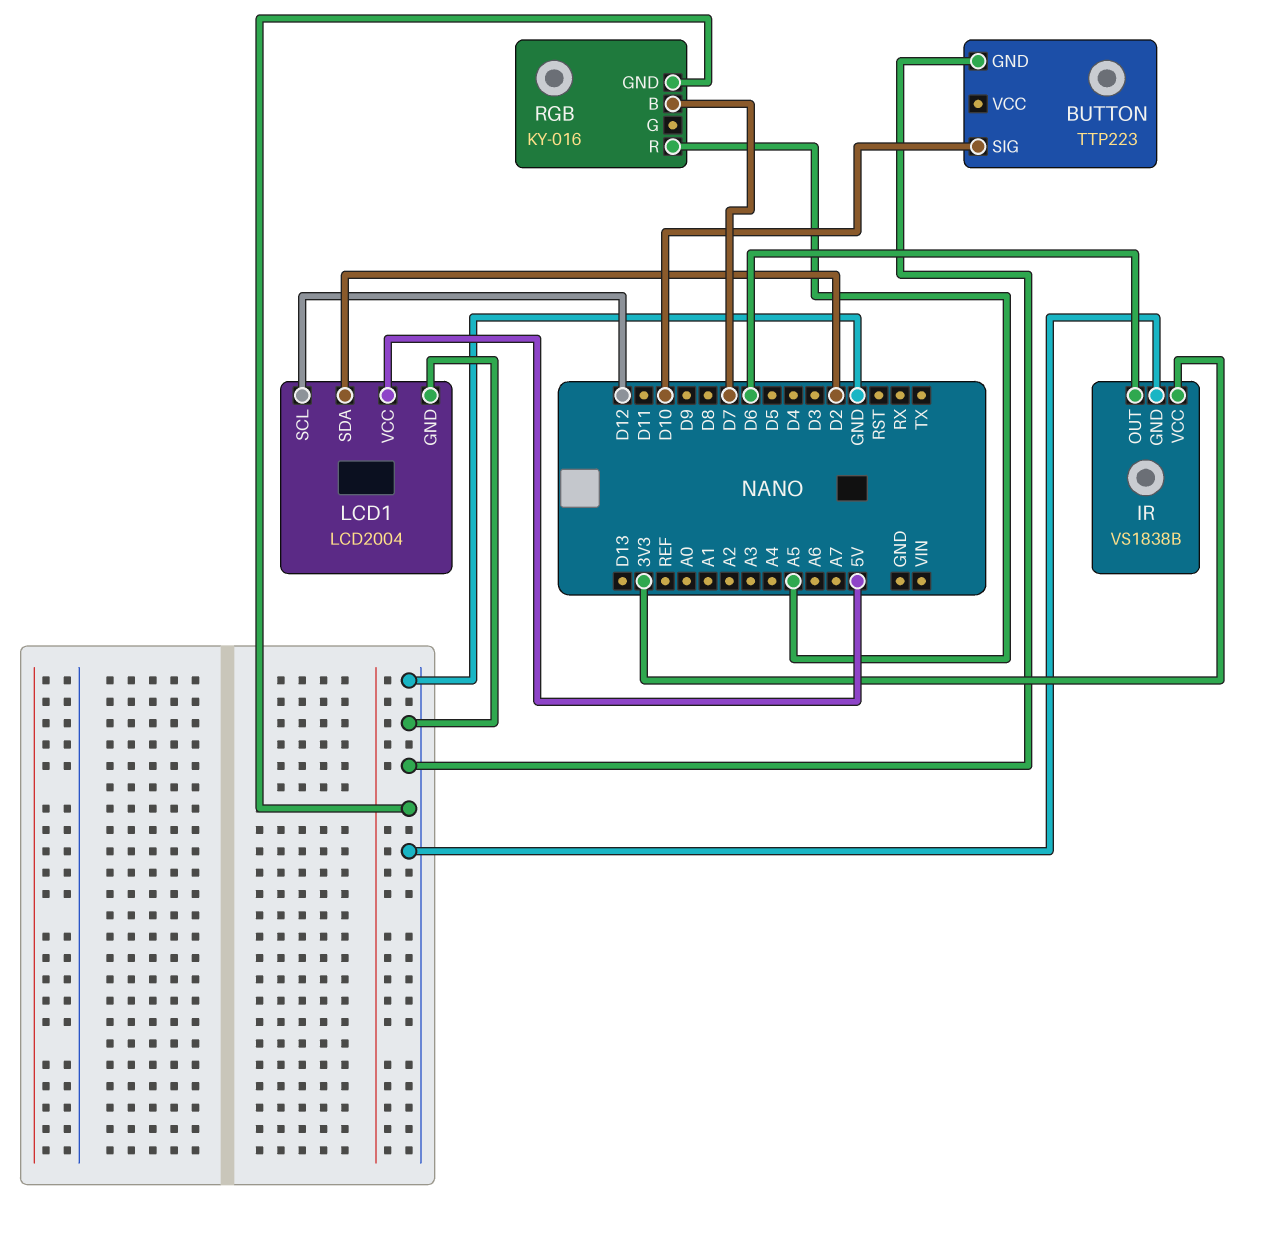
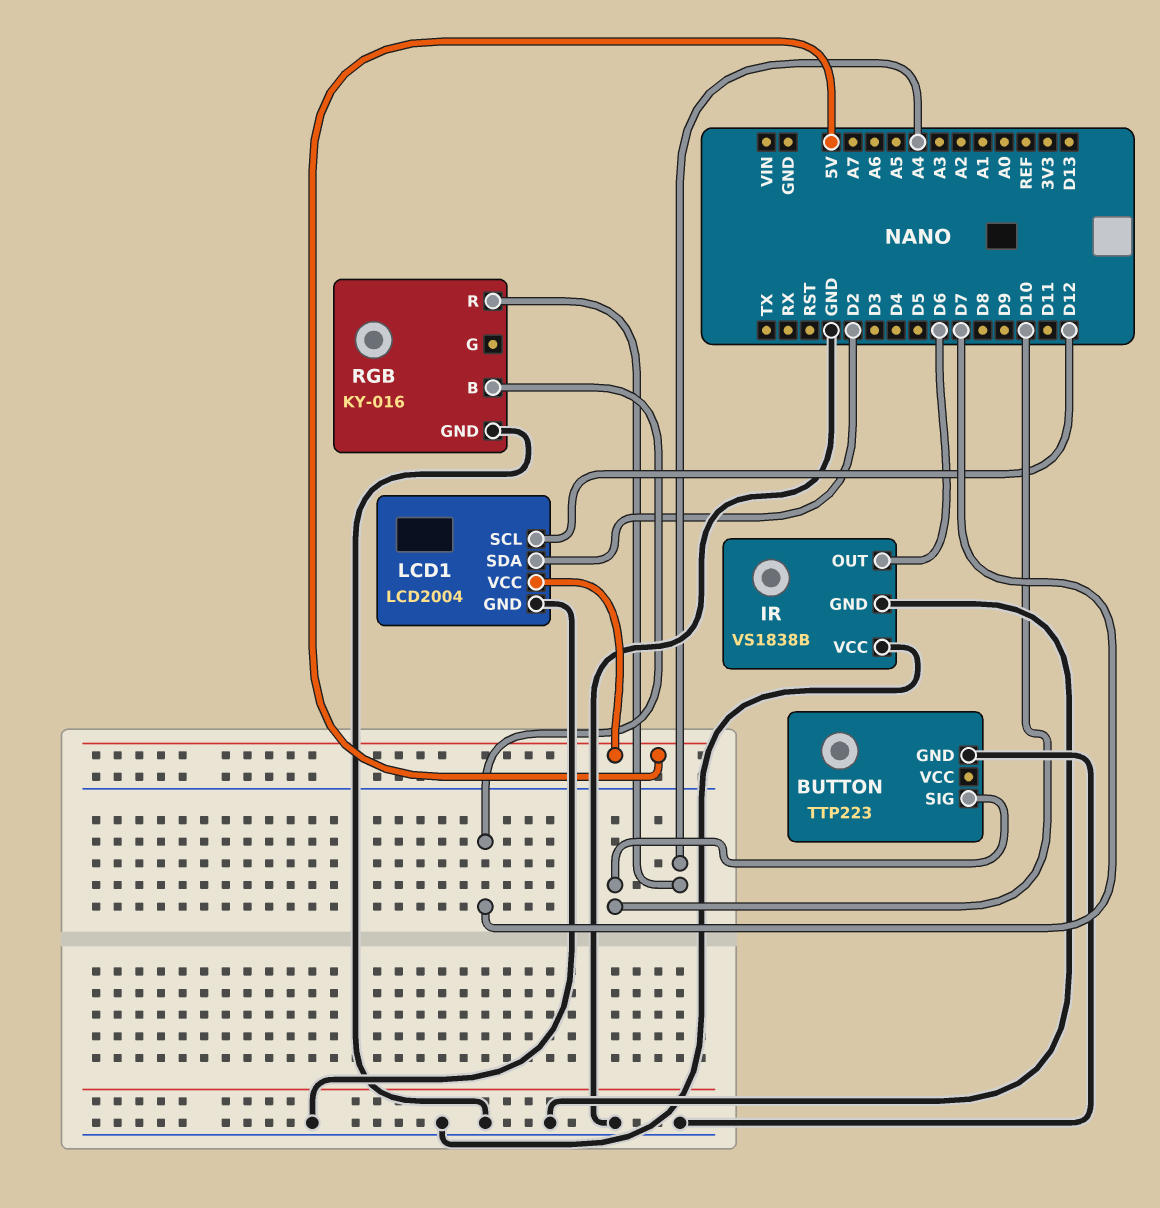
IR pin VCC: 3V3 -> GND
RGB pin R: A5 -> A4

